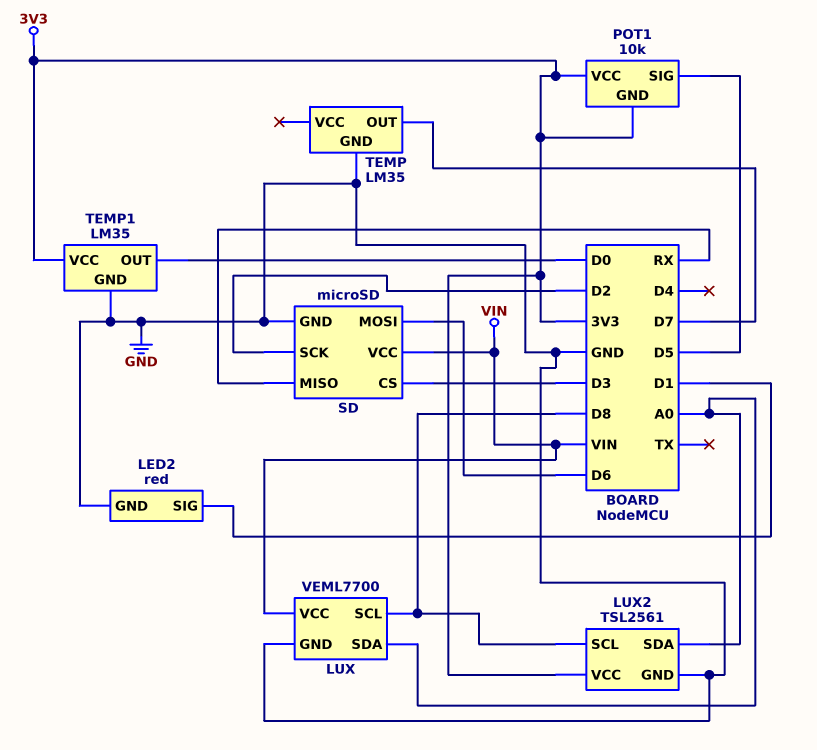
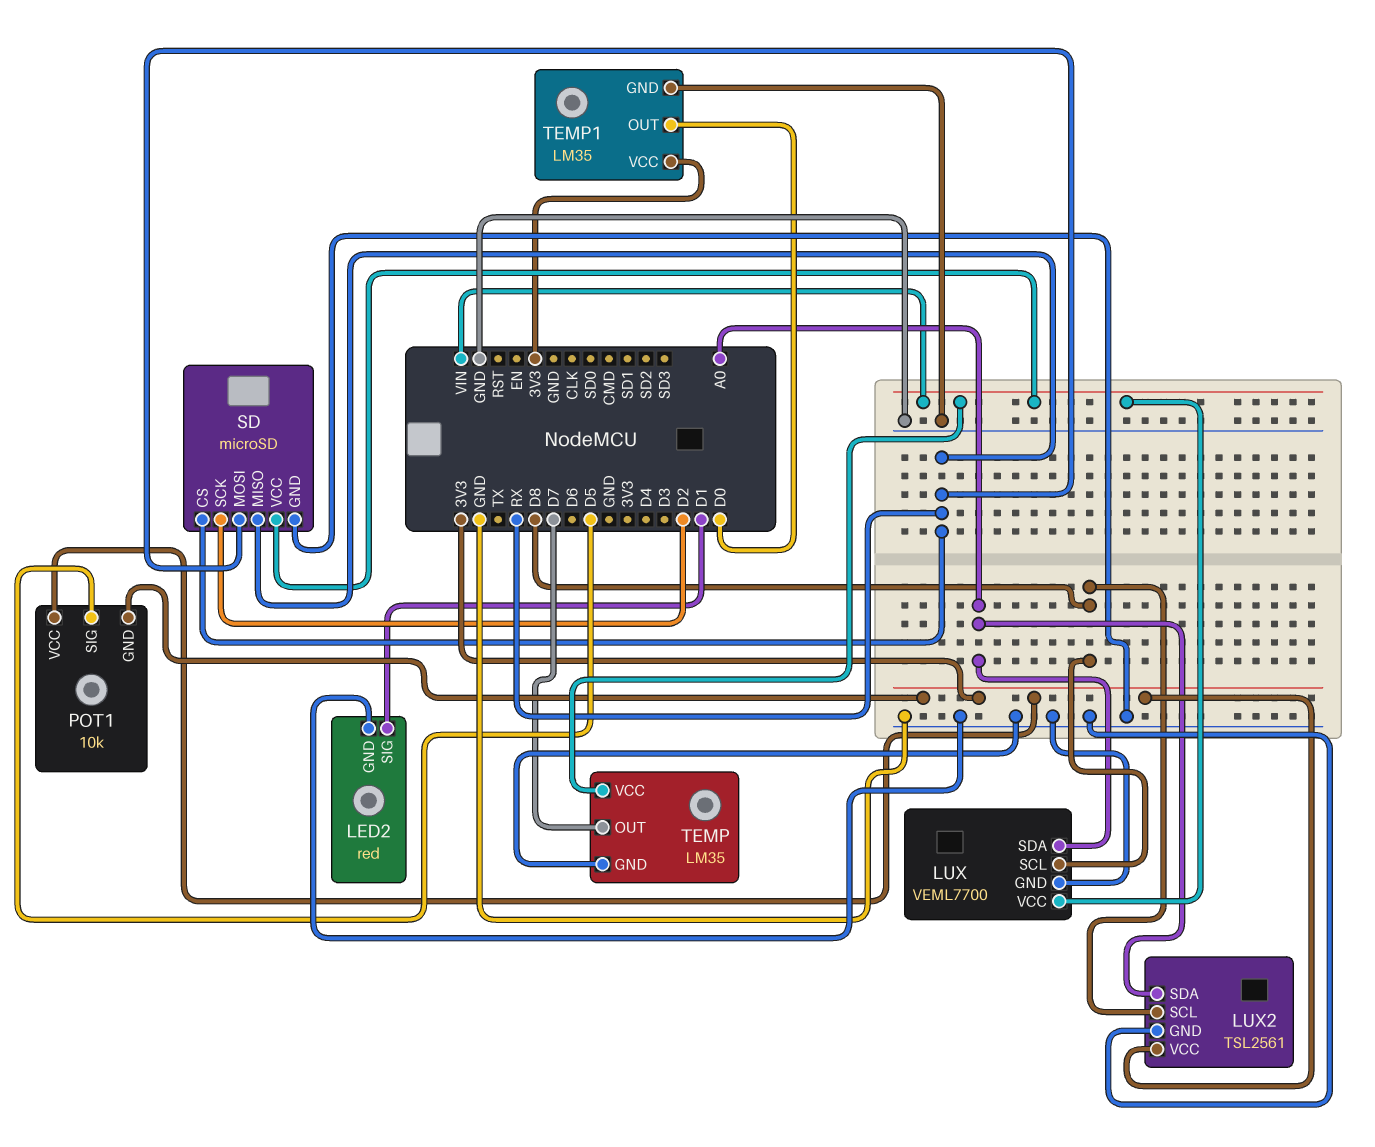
SD pin CS: D3 -> RX
SD pin MOSI: D6 -> RX
TEMP pin VCC: none -> VIN

